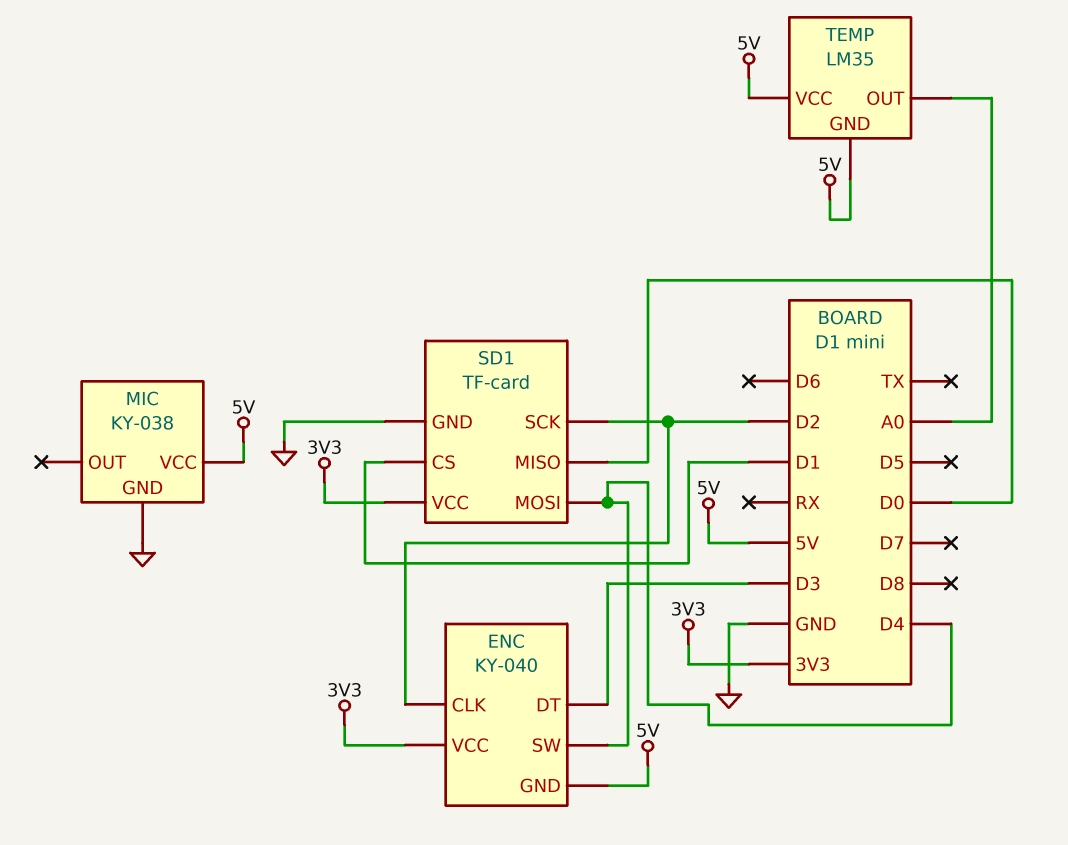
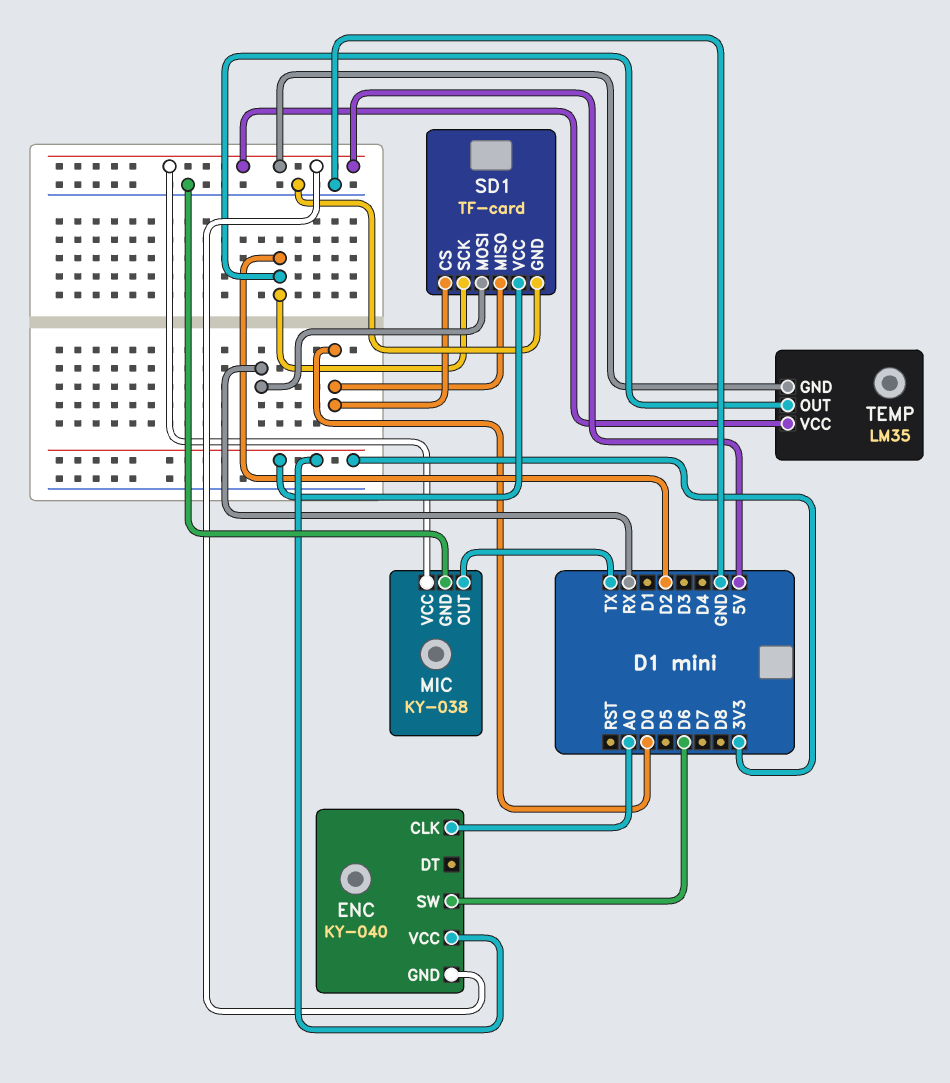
ENC pin CLK: D2 -> A0
ENC pin DT: D3 -> none
ENC pin SW: D4 -> D6
MIC pin OUT: none -> TX
SD1 pin CS: D1 -> D0
SD1 pin MOSI: D4 -> RX
TEMP pin OUT: A0 -> D2

